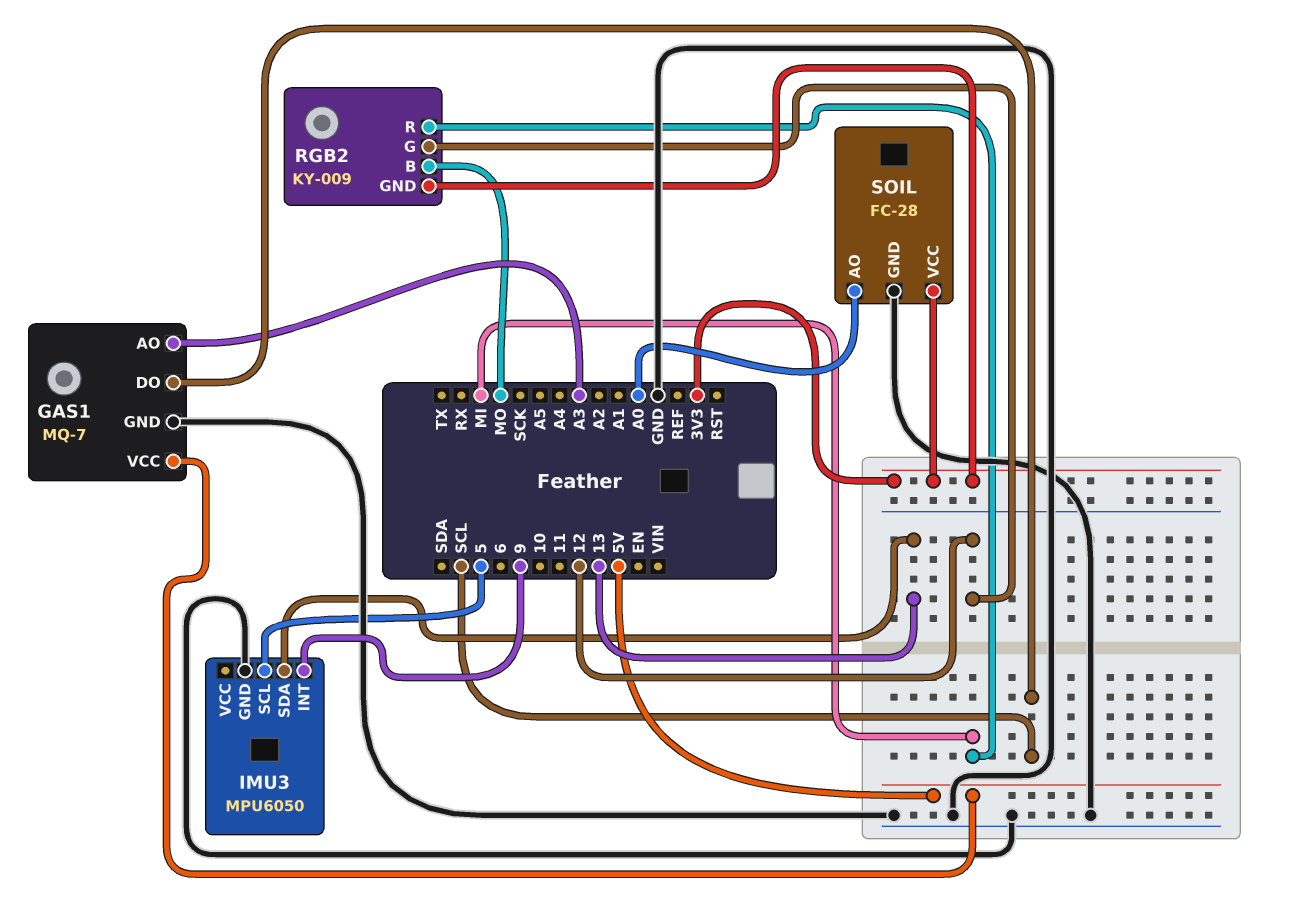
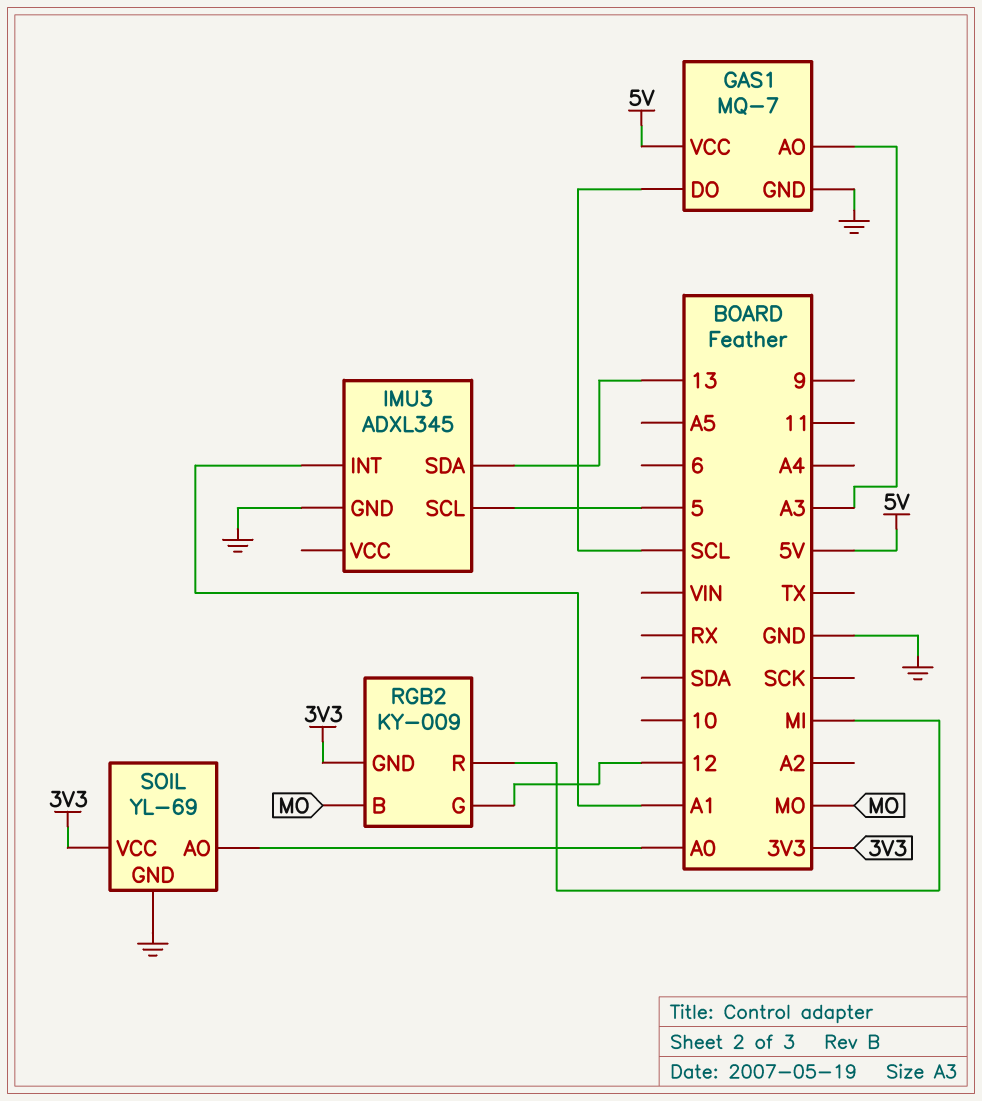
IMU3: MPU6050 -> ADXL345
IMU3 pin INT: 9 -> A1
SOIL: FC-28 -> YL-69

